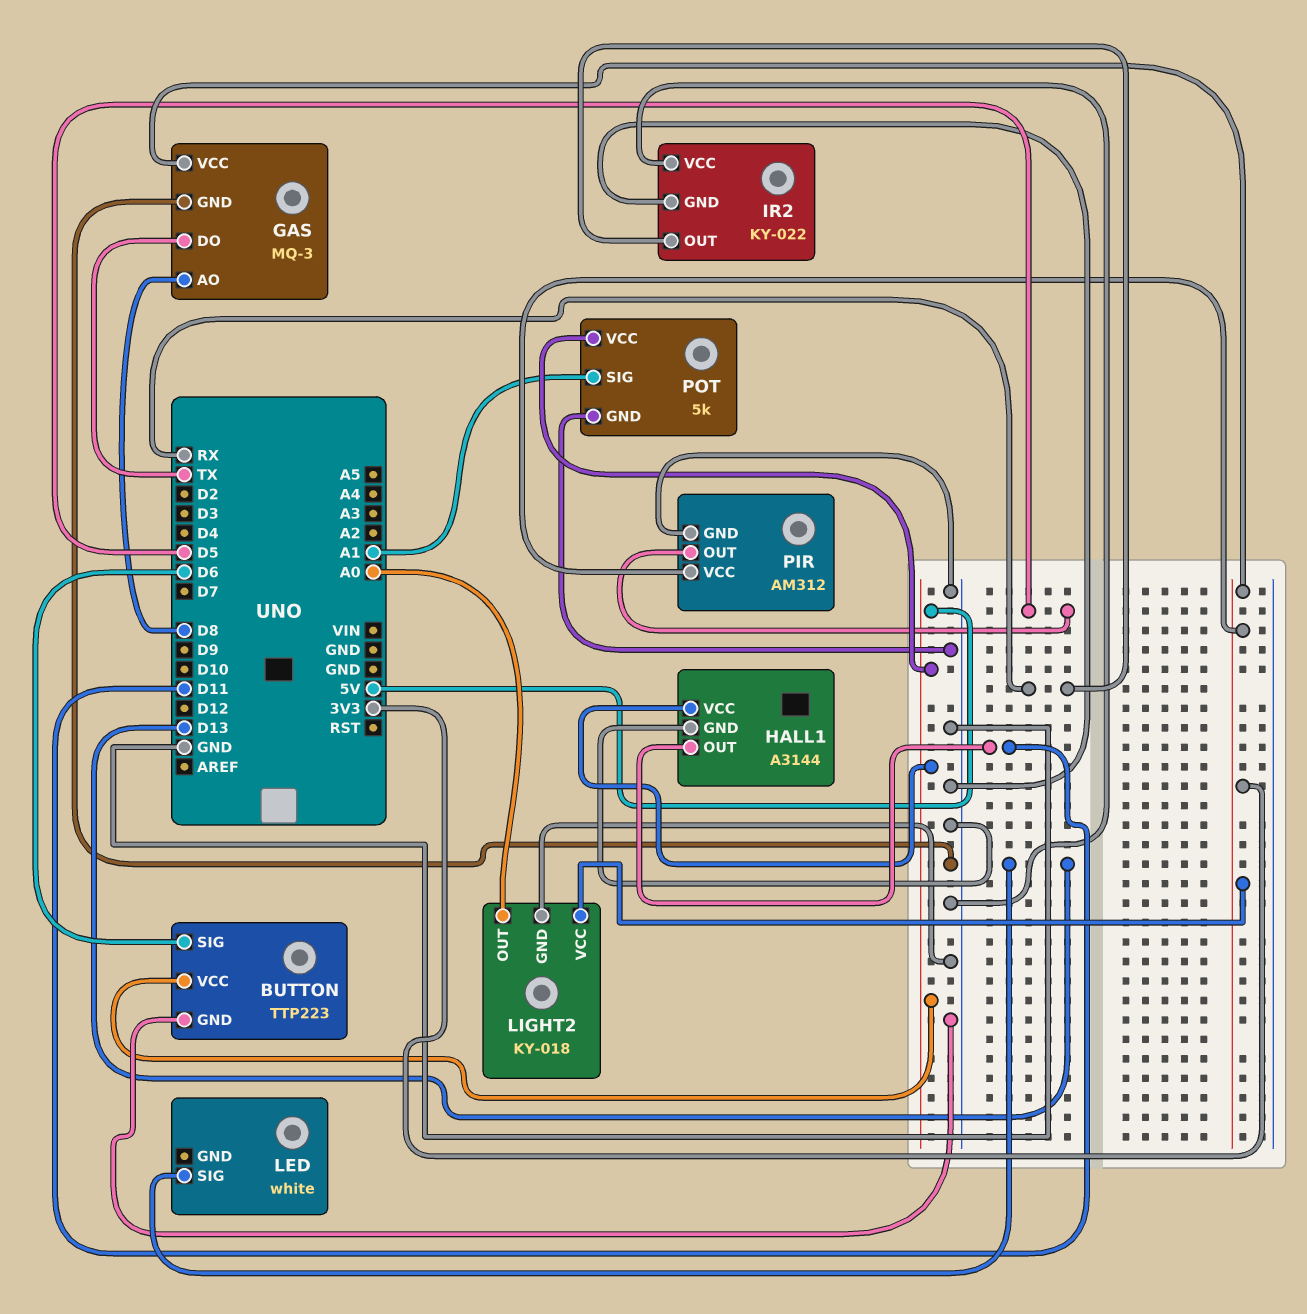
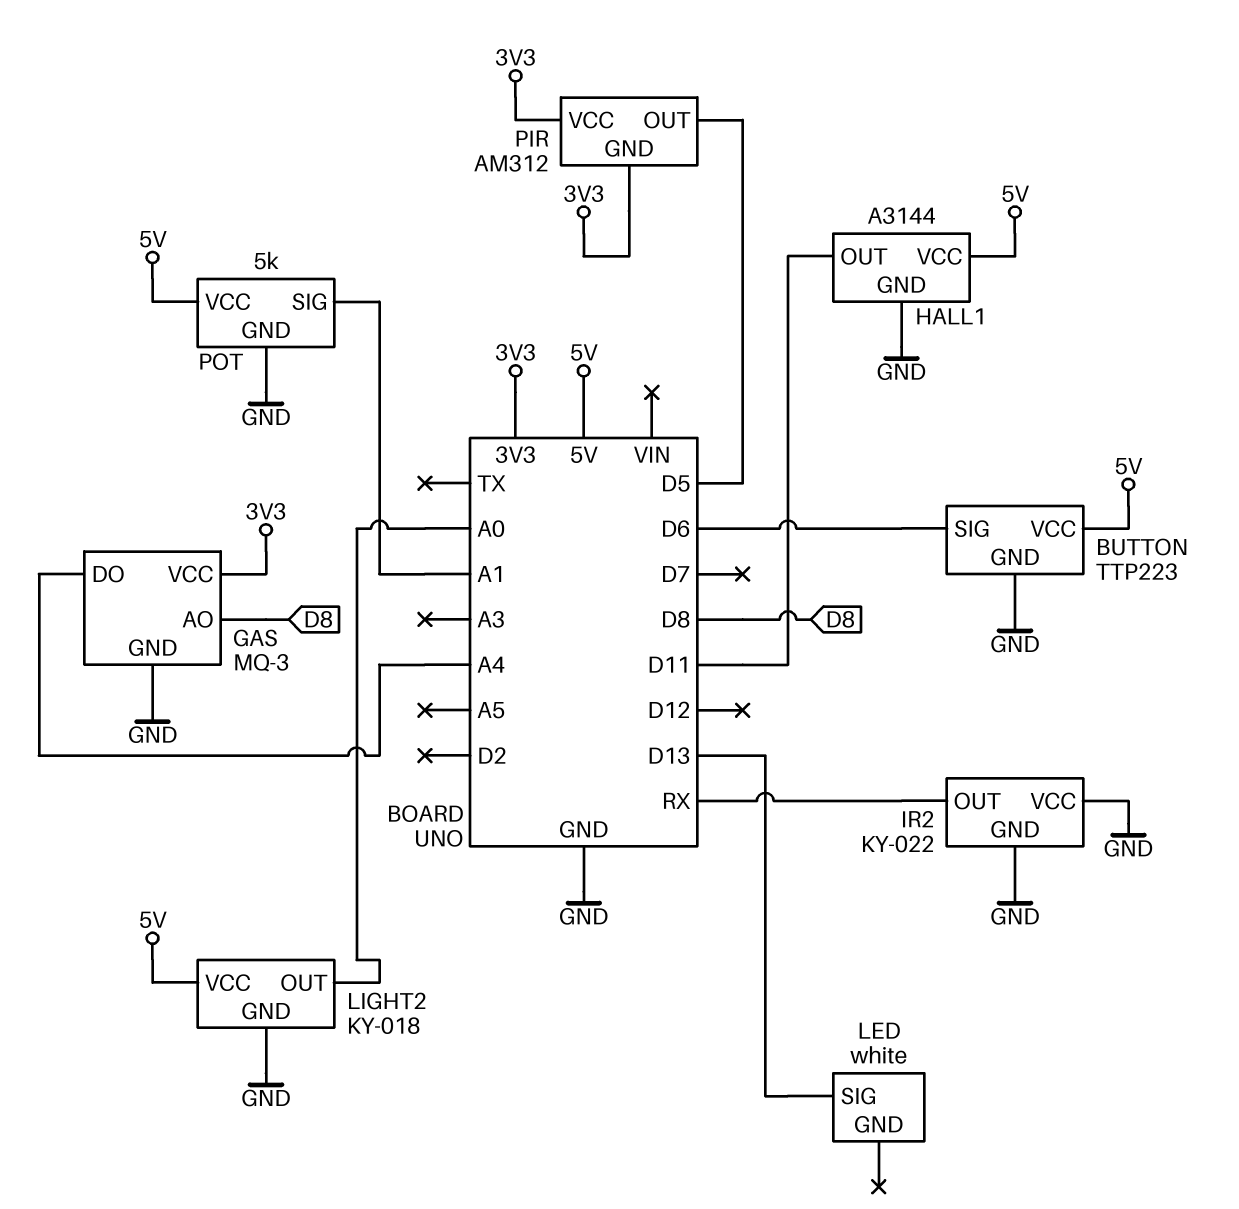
GAS pin DO: TX -> A4
LIGHT2 pin VCC: 3V3 -> 5V
PIR pin GND: GND -> 3V3

